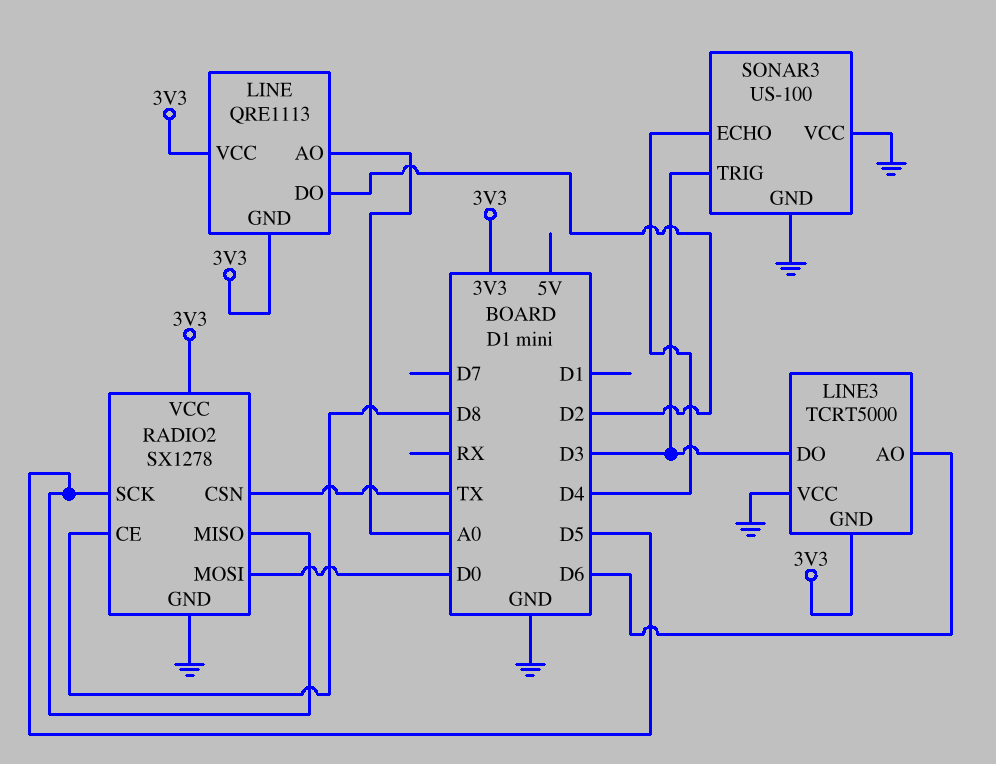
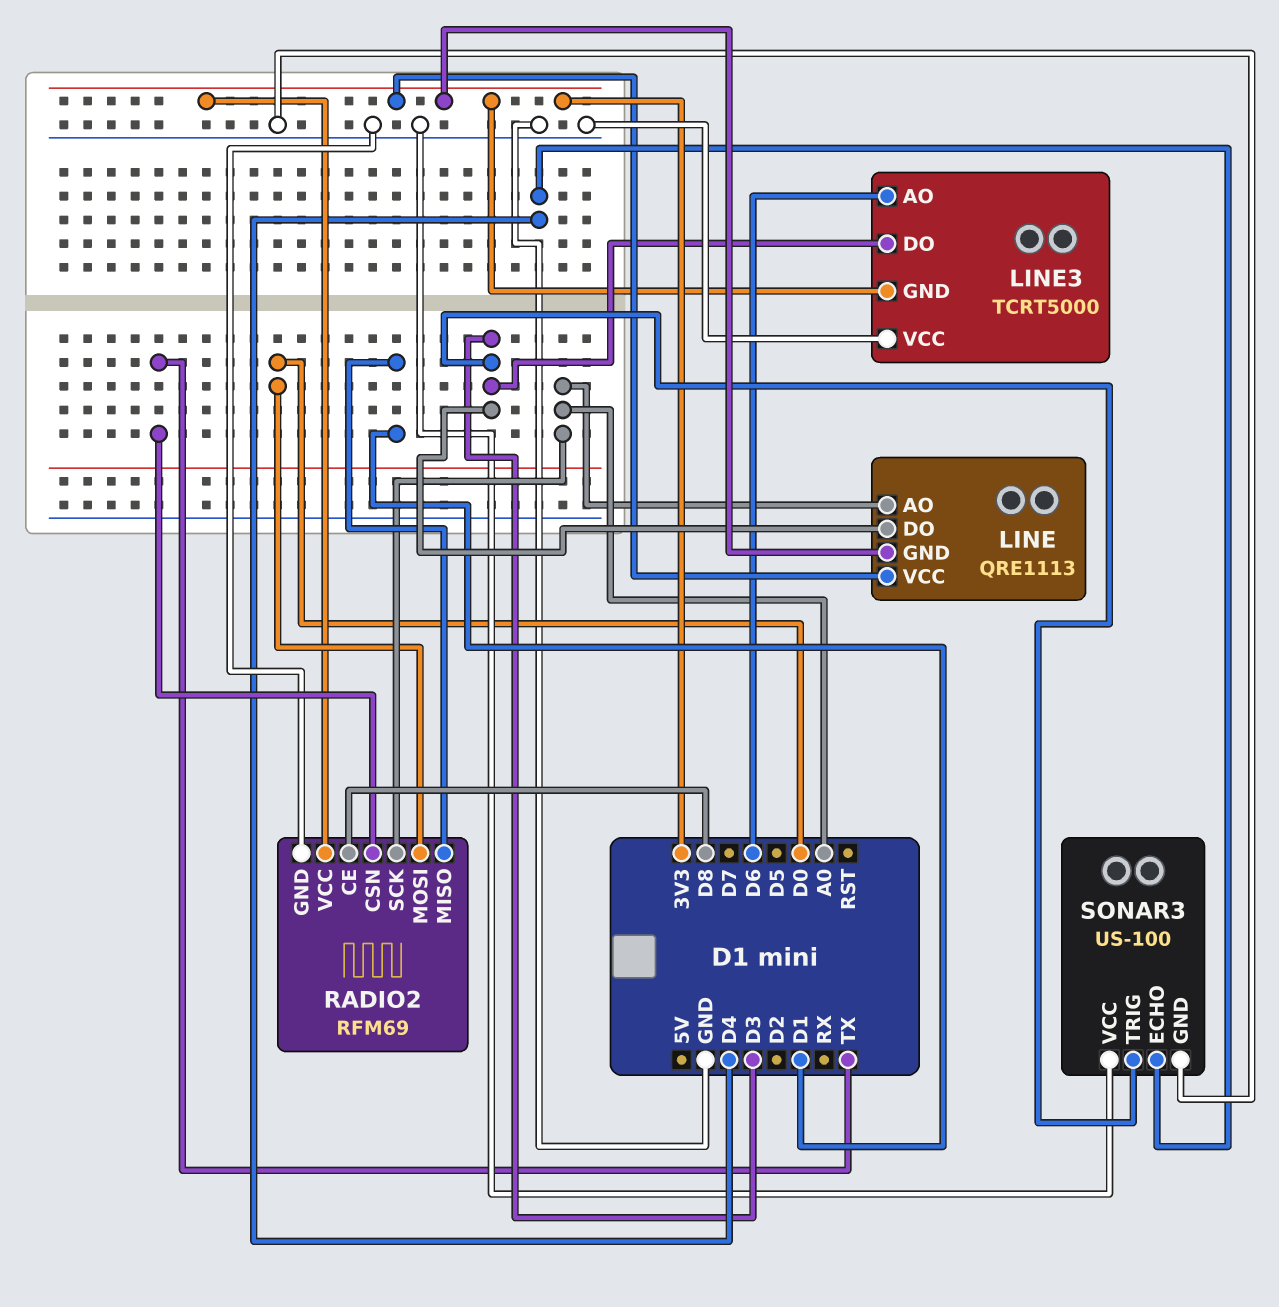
LINE pin DO: D2 -> D3
RADIO2: SX1278 -> RFM69
RADIO2 pin MISO: D5 -> D1
RADIO2 pin SCK: D5 -> A0

